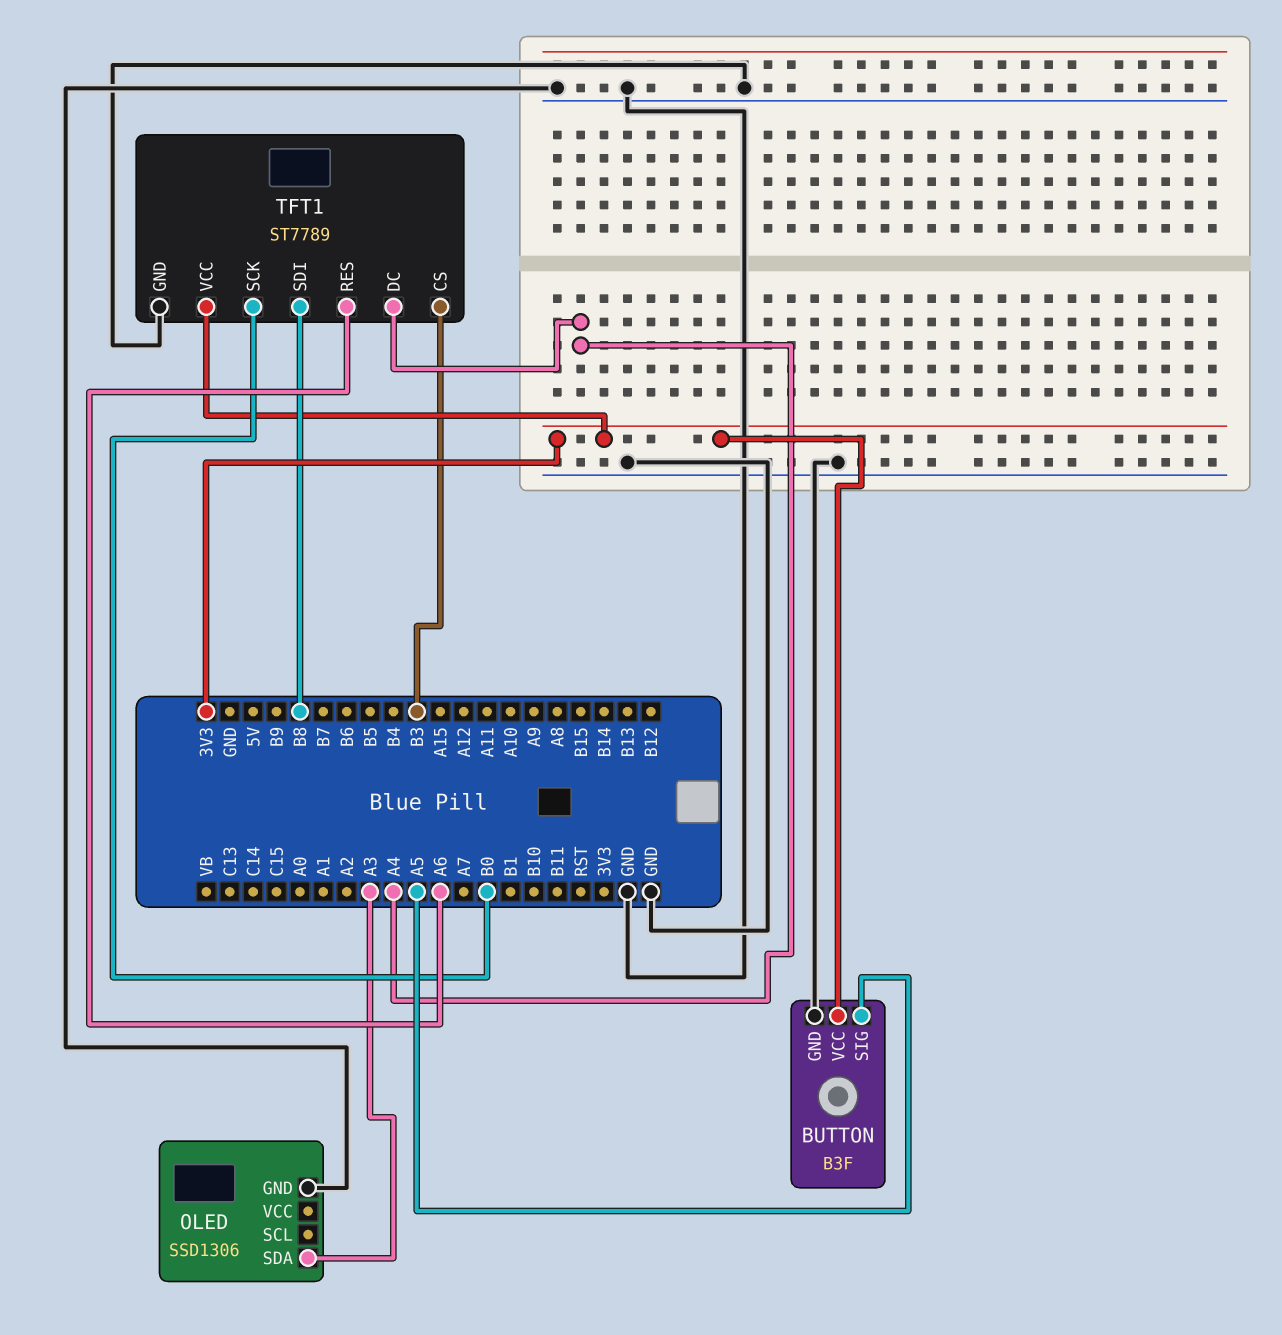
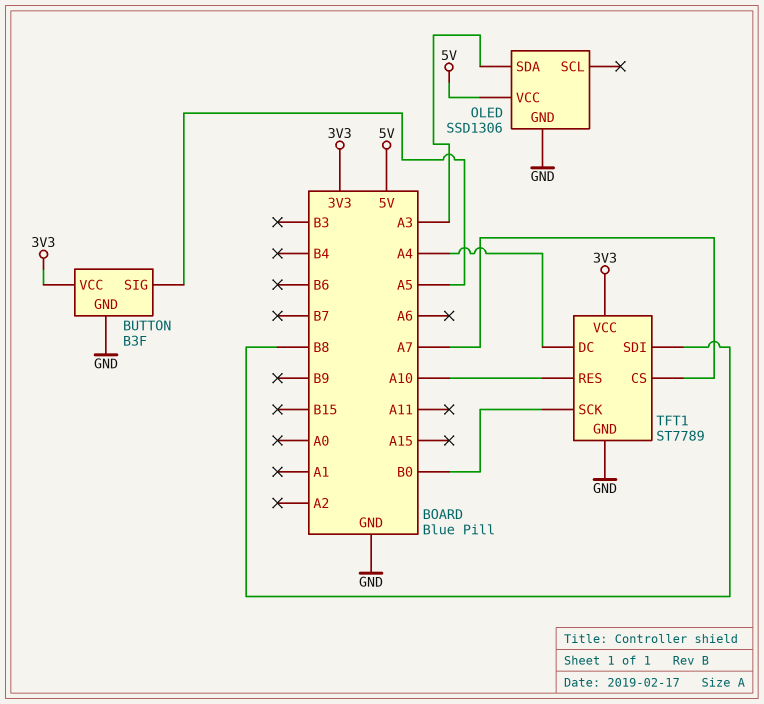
OLED pin VCC: none -> 5V
TFT1 pin CS: B3 -> A7
TFT1 pin RES: A6 -> A10

